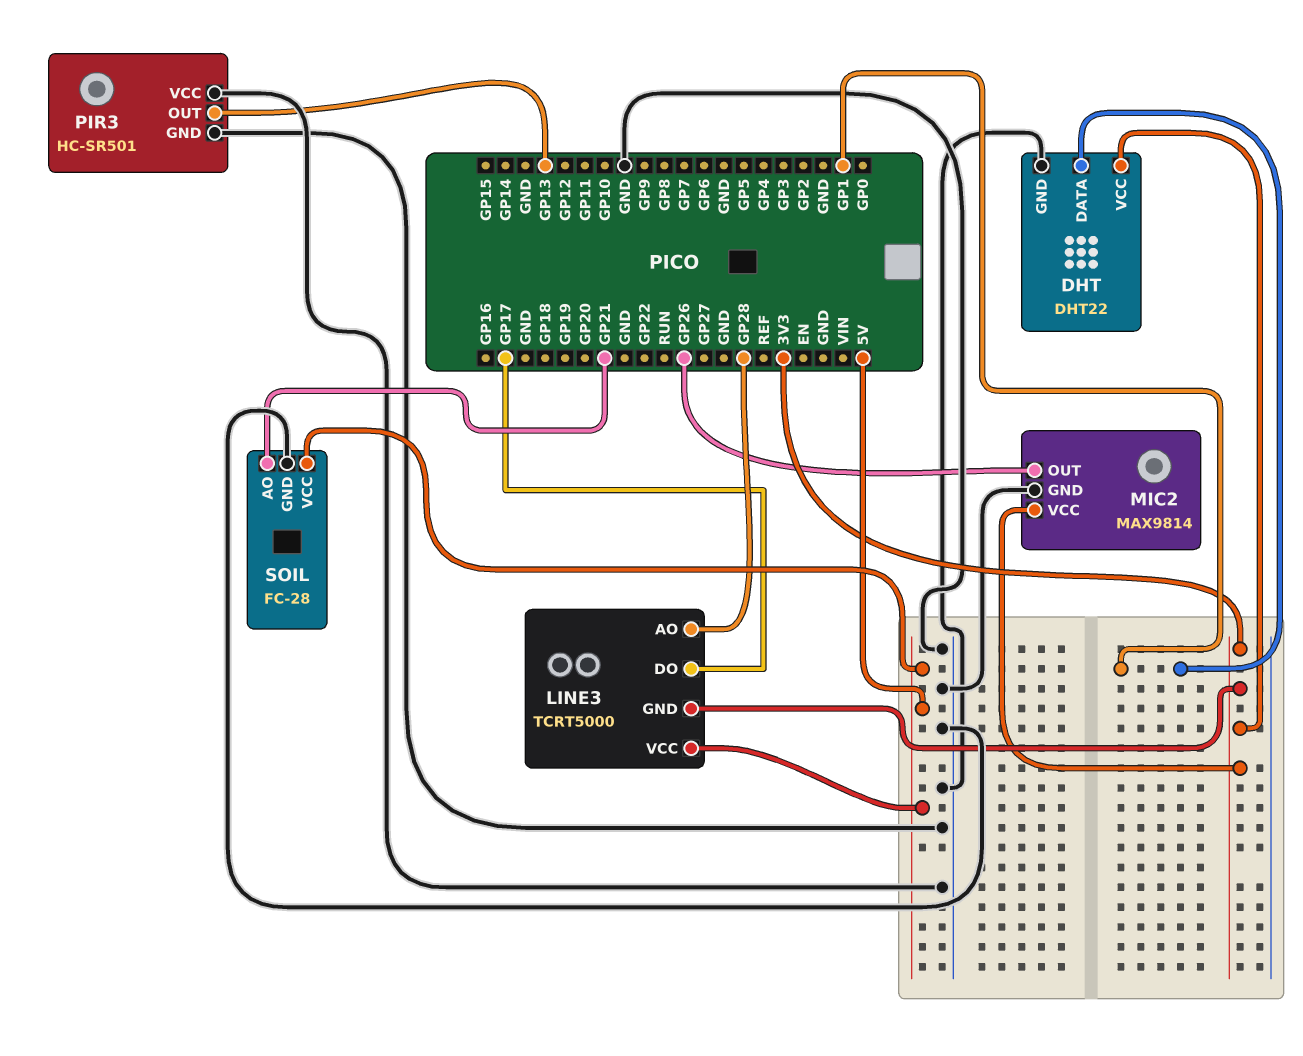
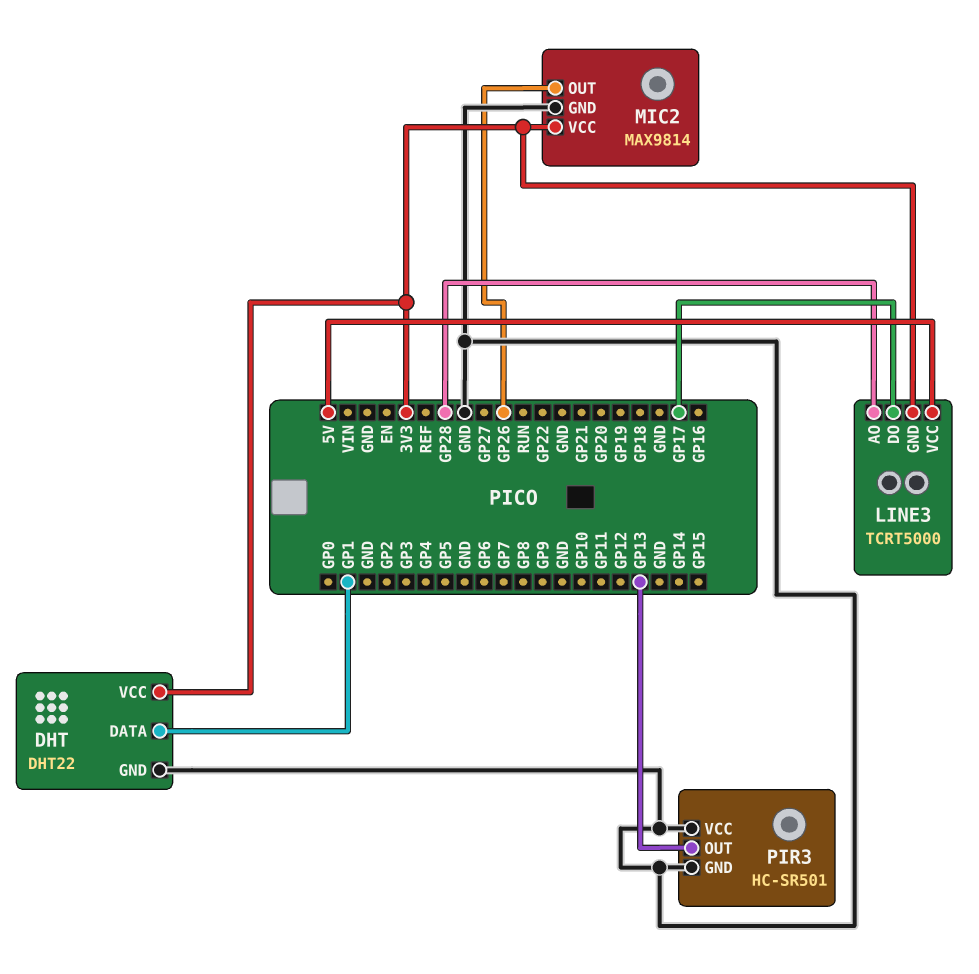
SOIL: FC-28 -> none
SOIL pin AO: GP21 -> none
SOIL pin GND: GND -> none
SOIL pin VCC: 5V -> none

